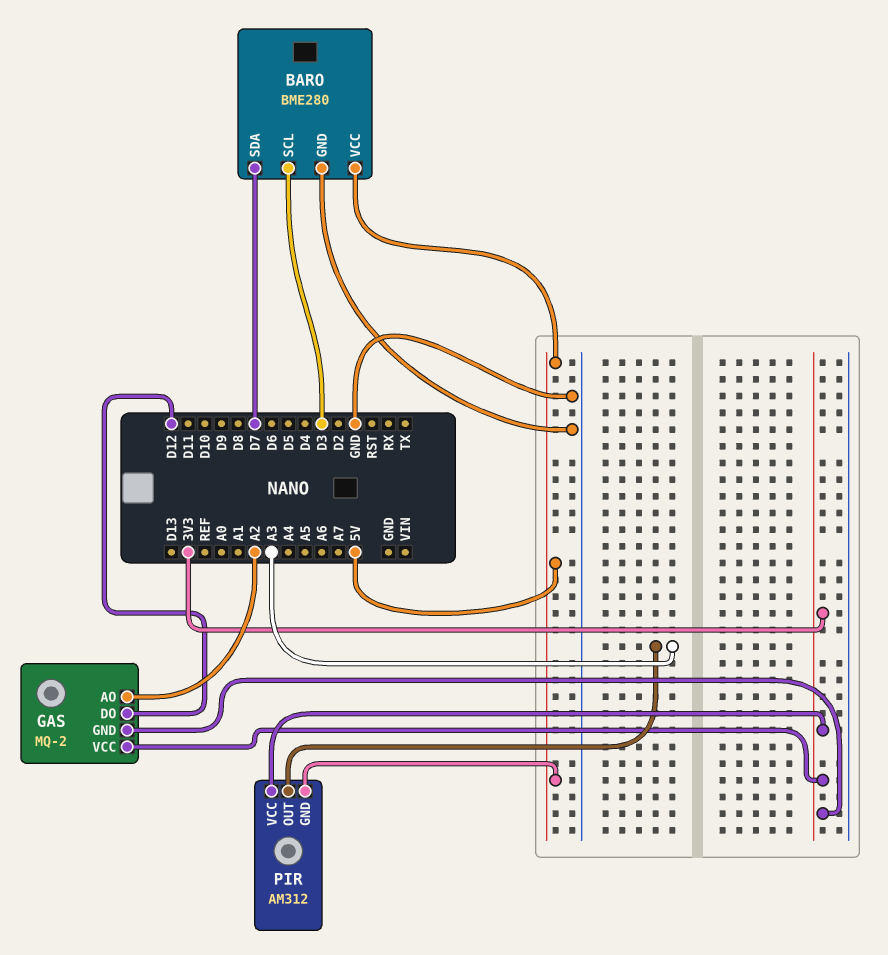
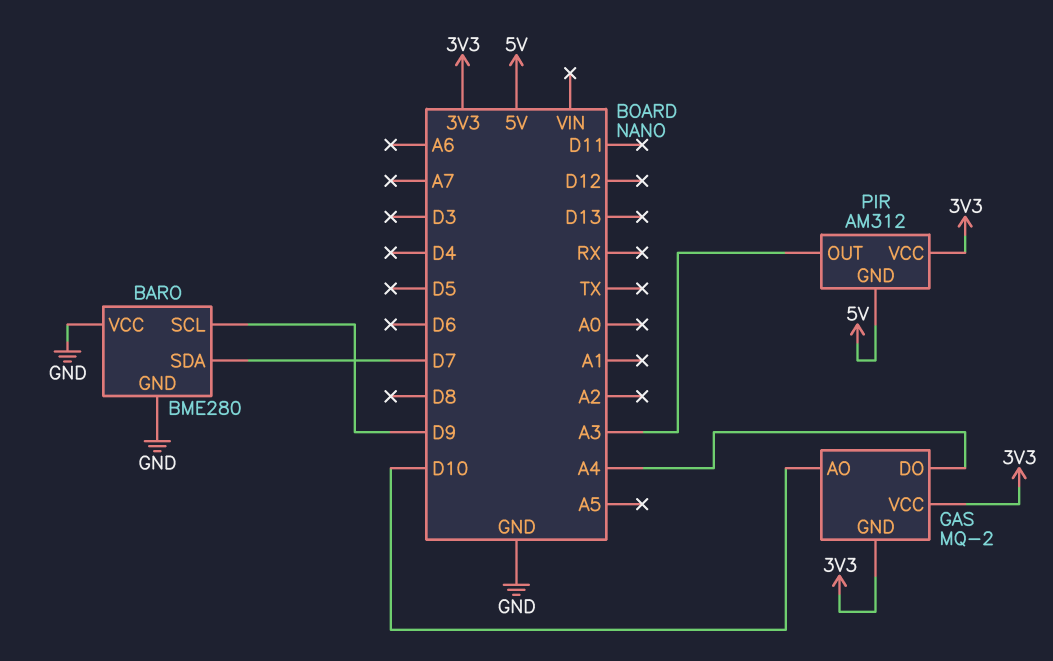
BARO pin SCL: D3 -> D9
BARO pin VCC: 5V -> GND
GAS pin AO: A2 -> D10
GAS pin DO: D12 -> A4

